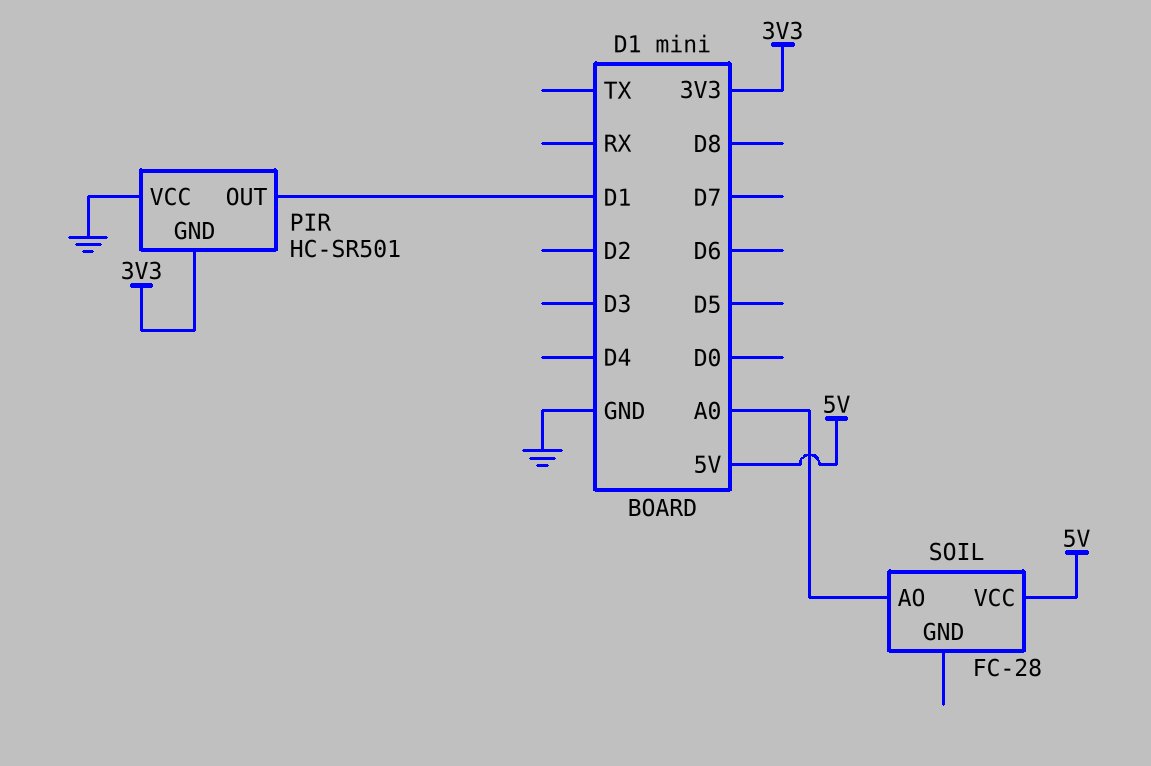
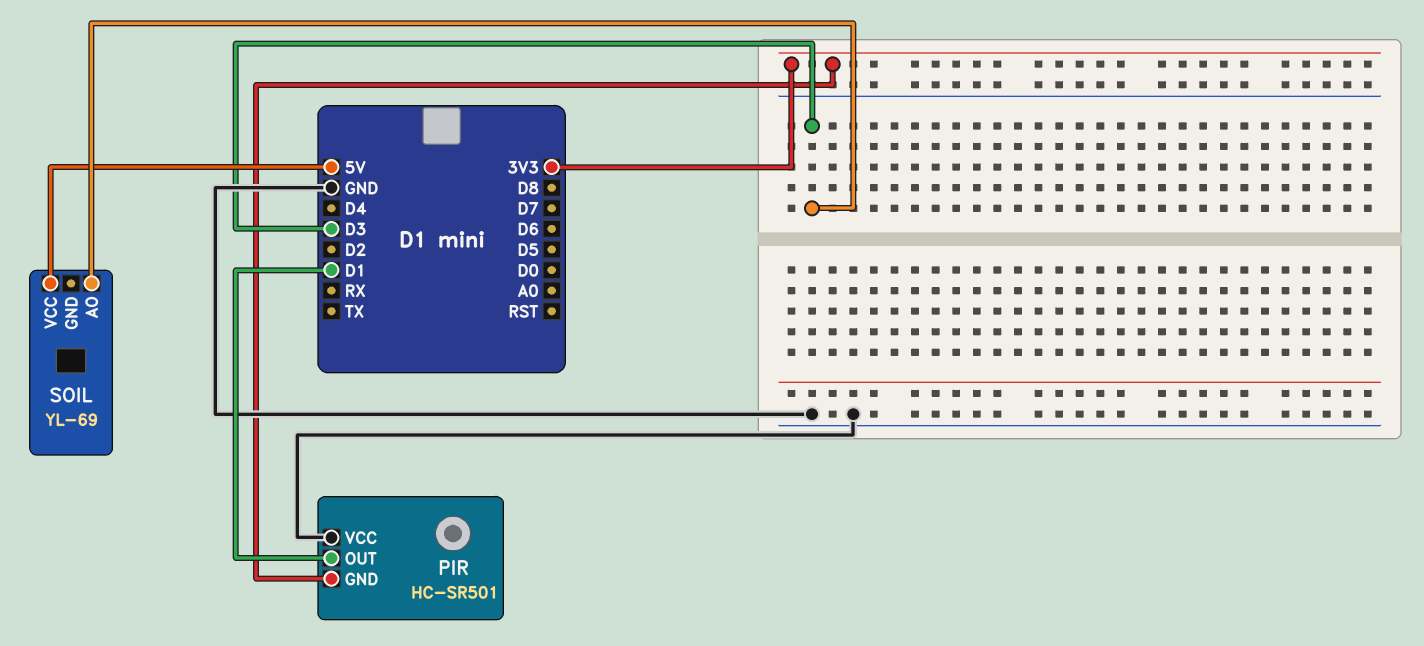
SOIL: FC-28 -> YL-69
SOIL pin AO: A0 -> D3

